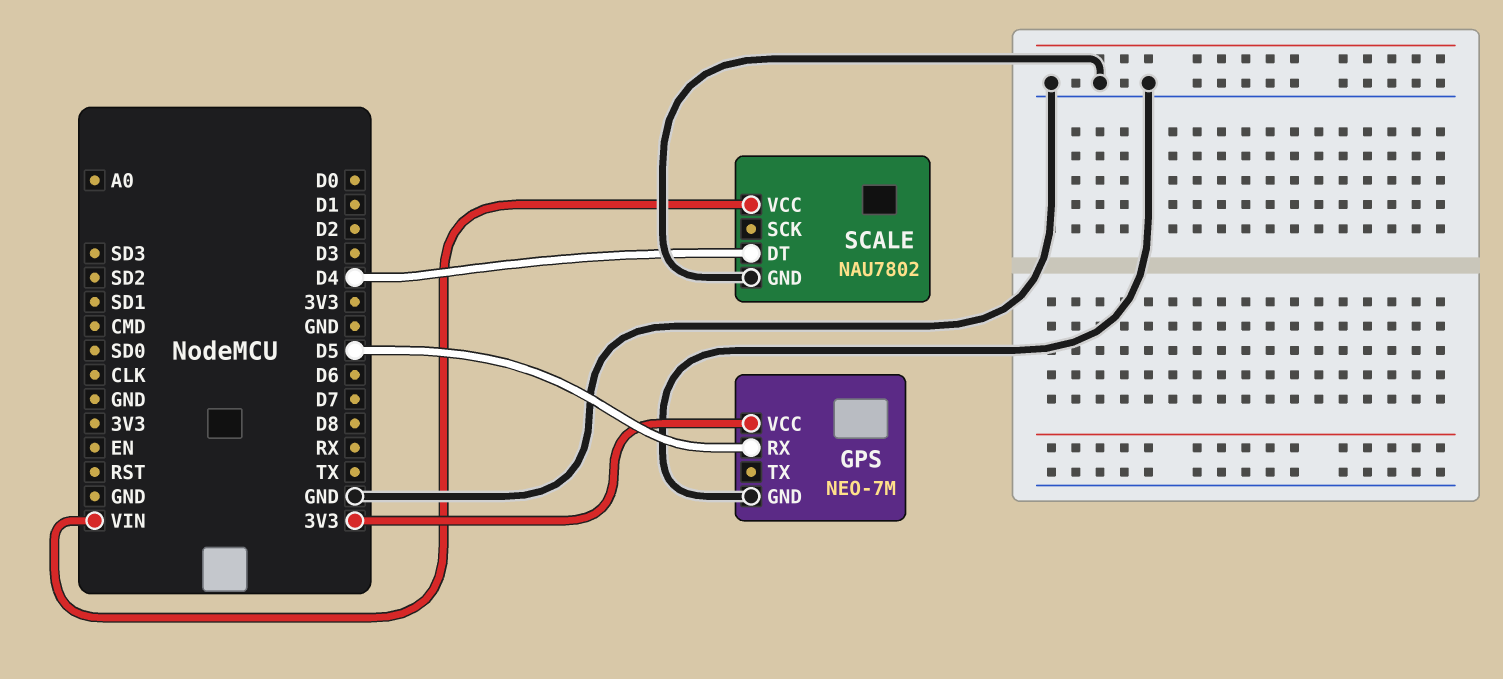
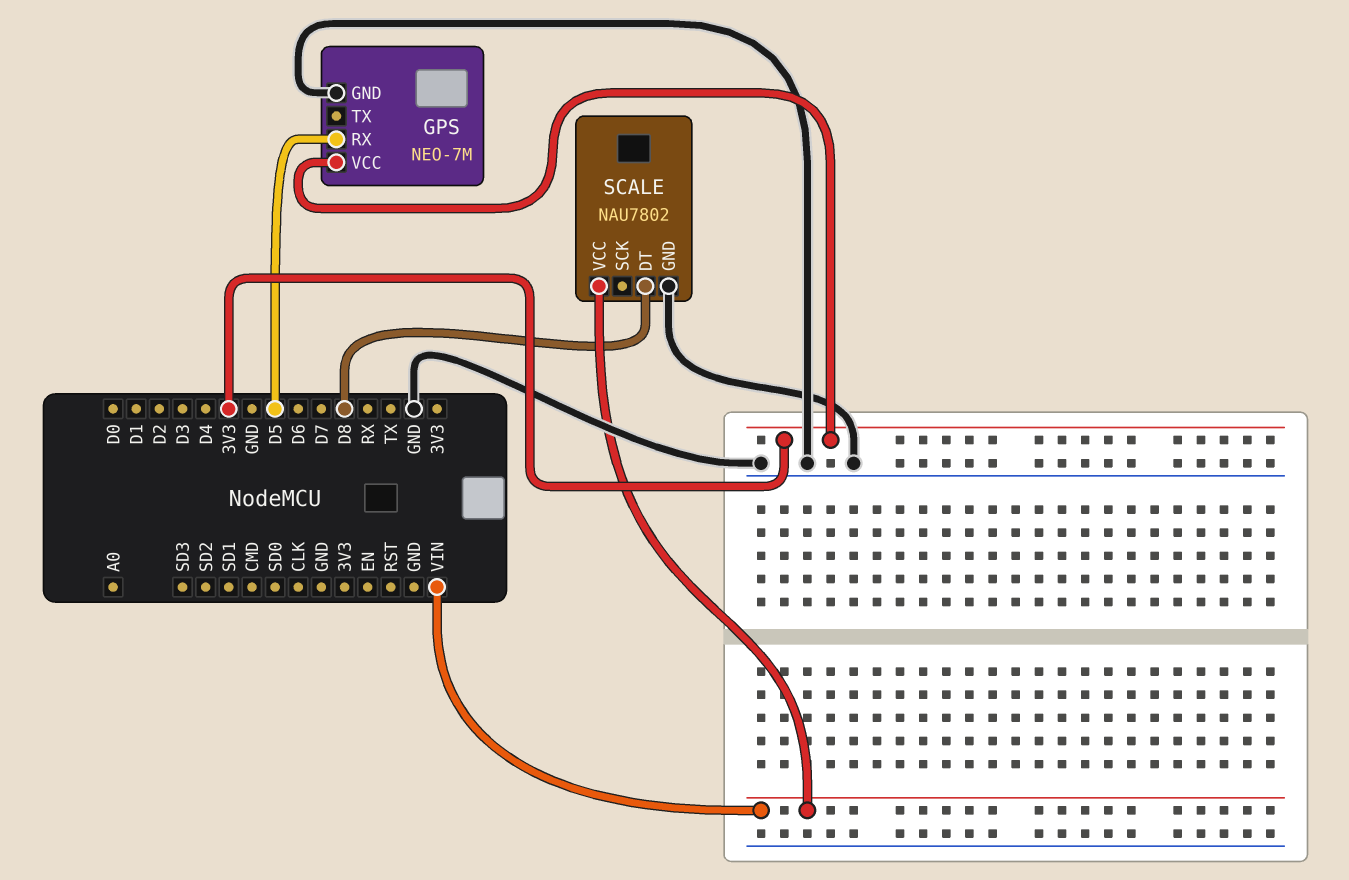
SCALE pin DT: D4 -> D8

